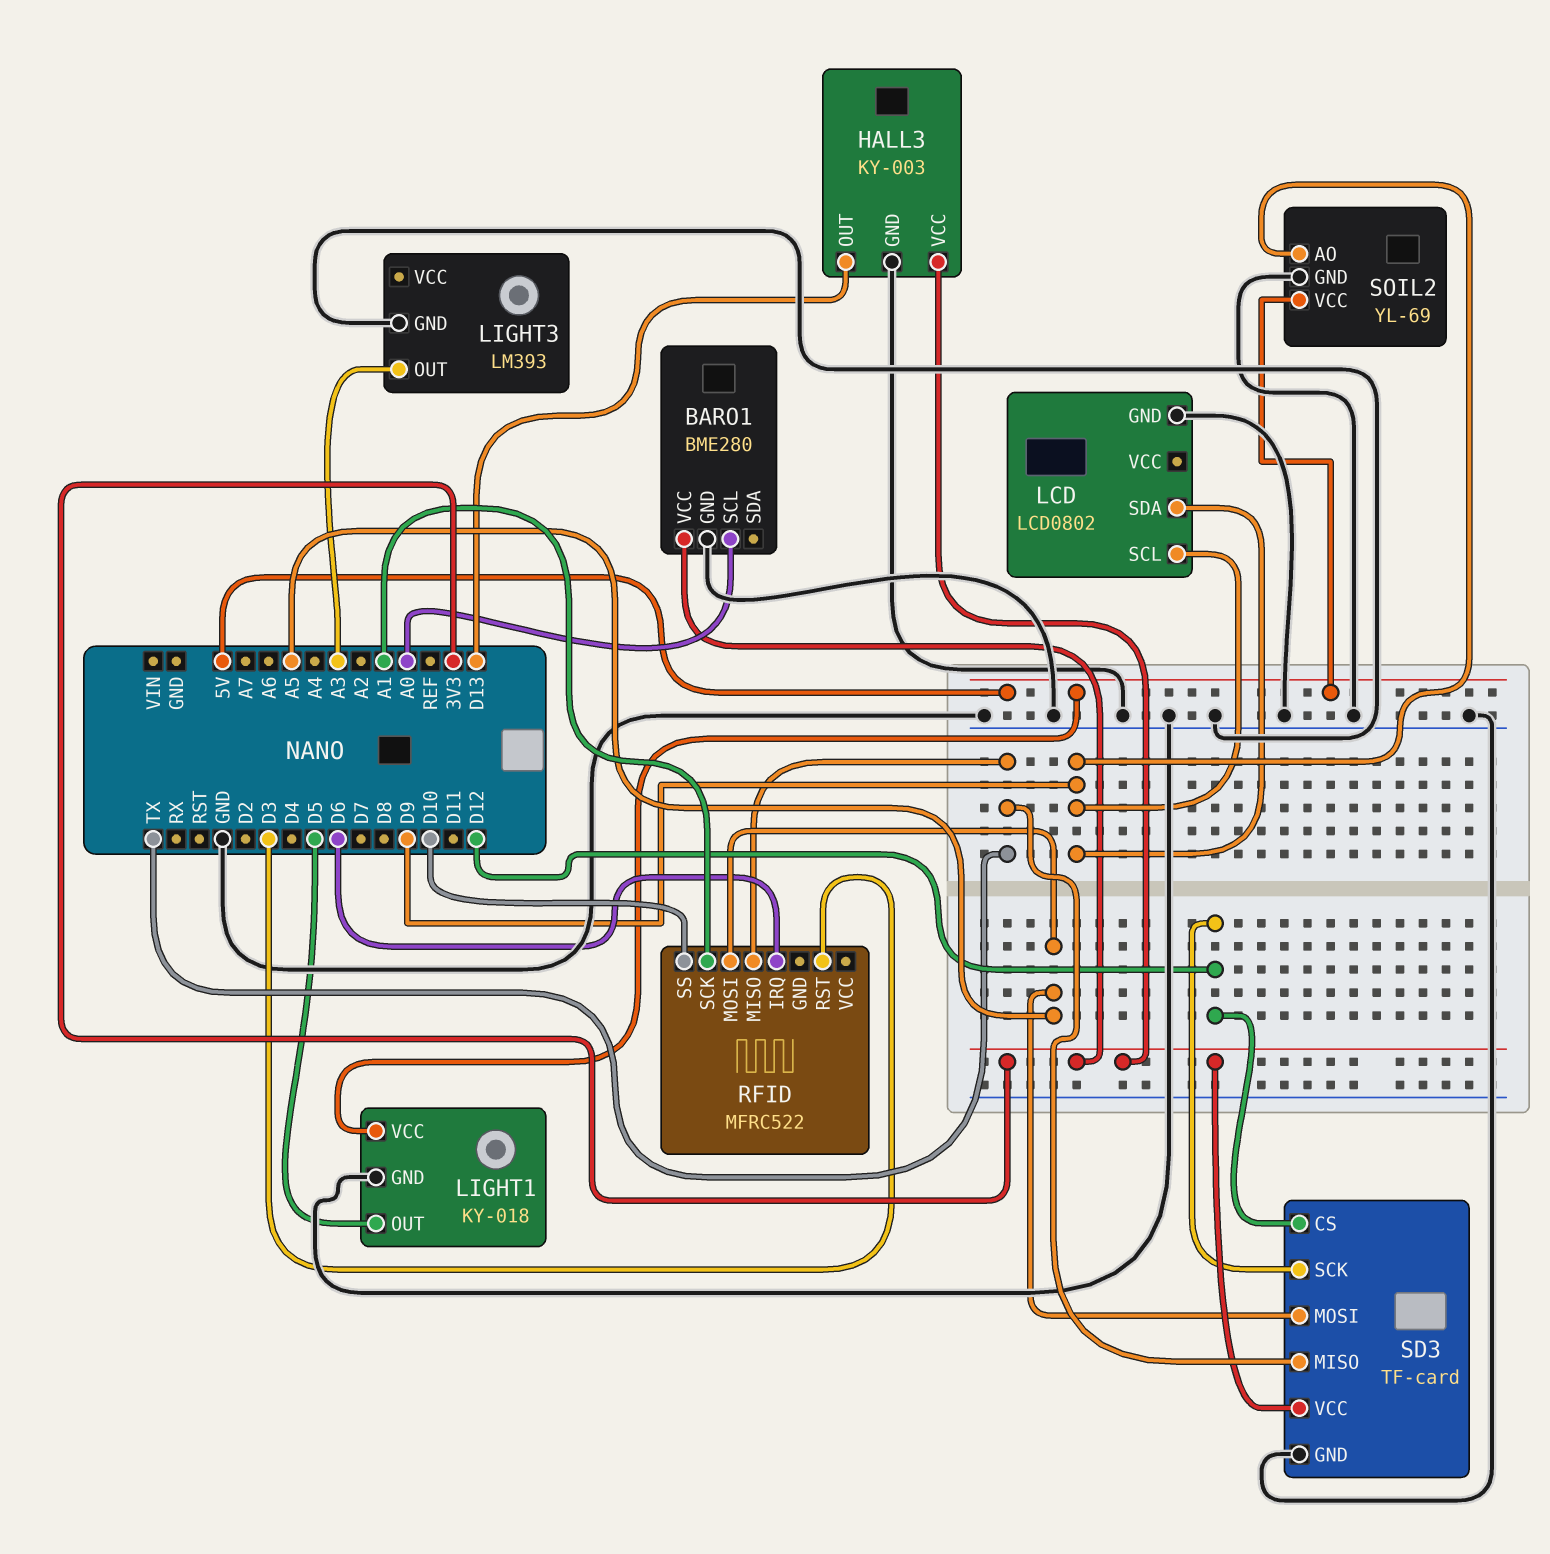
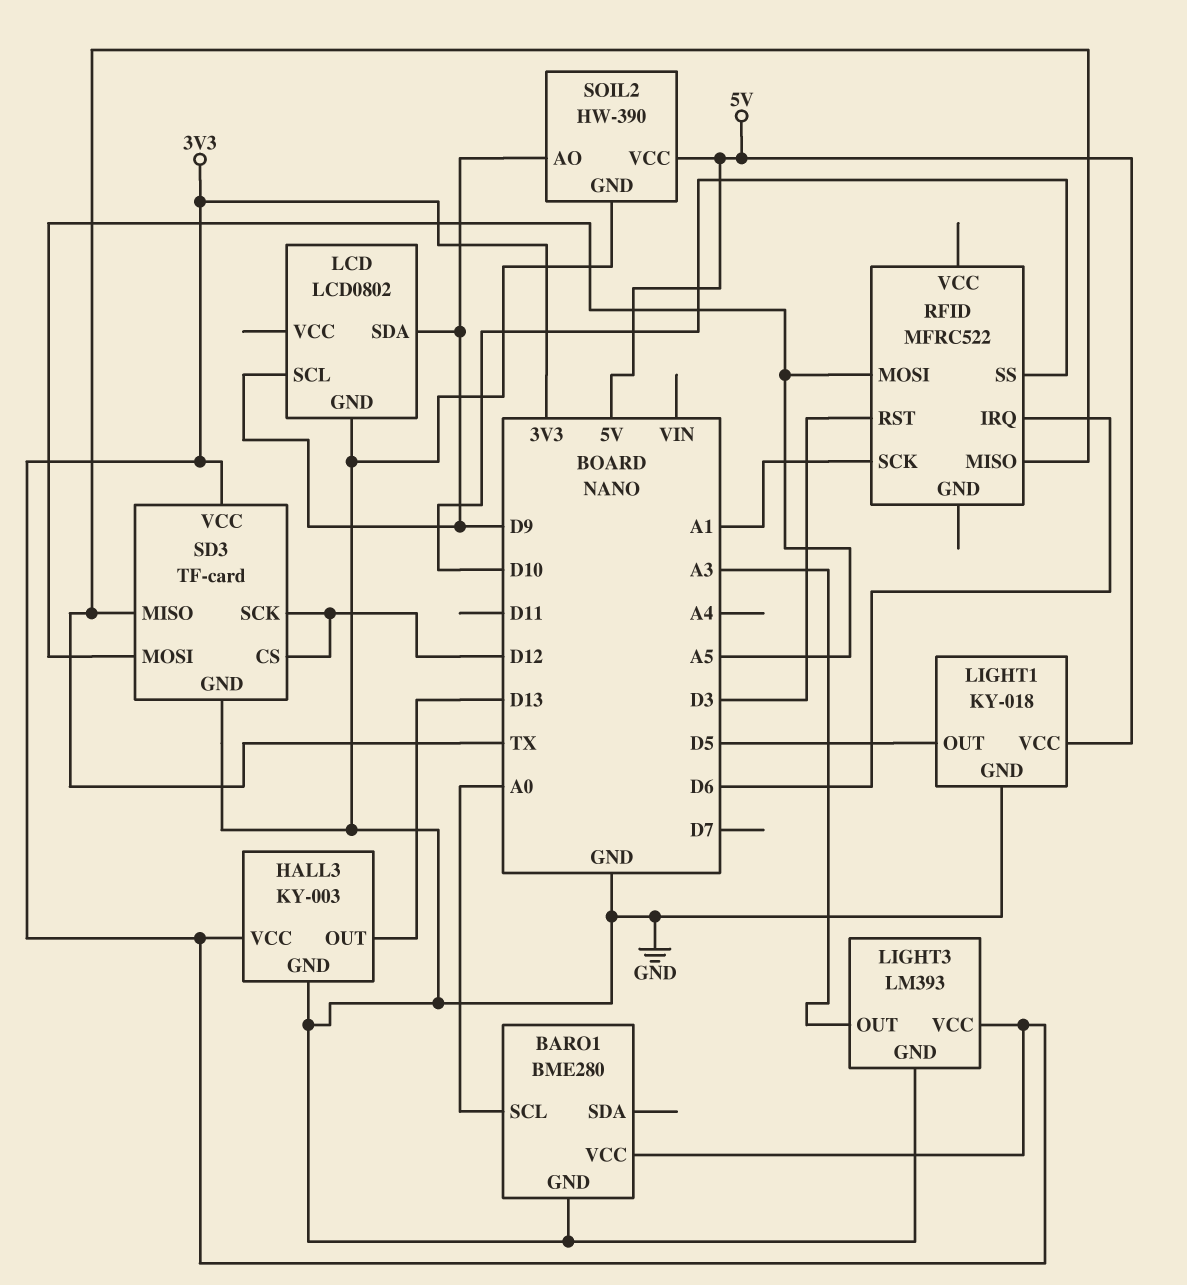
LIGHT3 pin VCC: none -> 3V3
SOIL2: YL-69 -> HW-390

